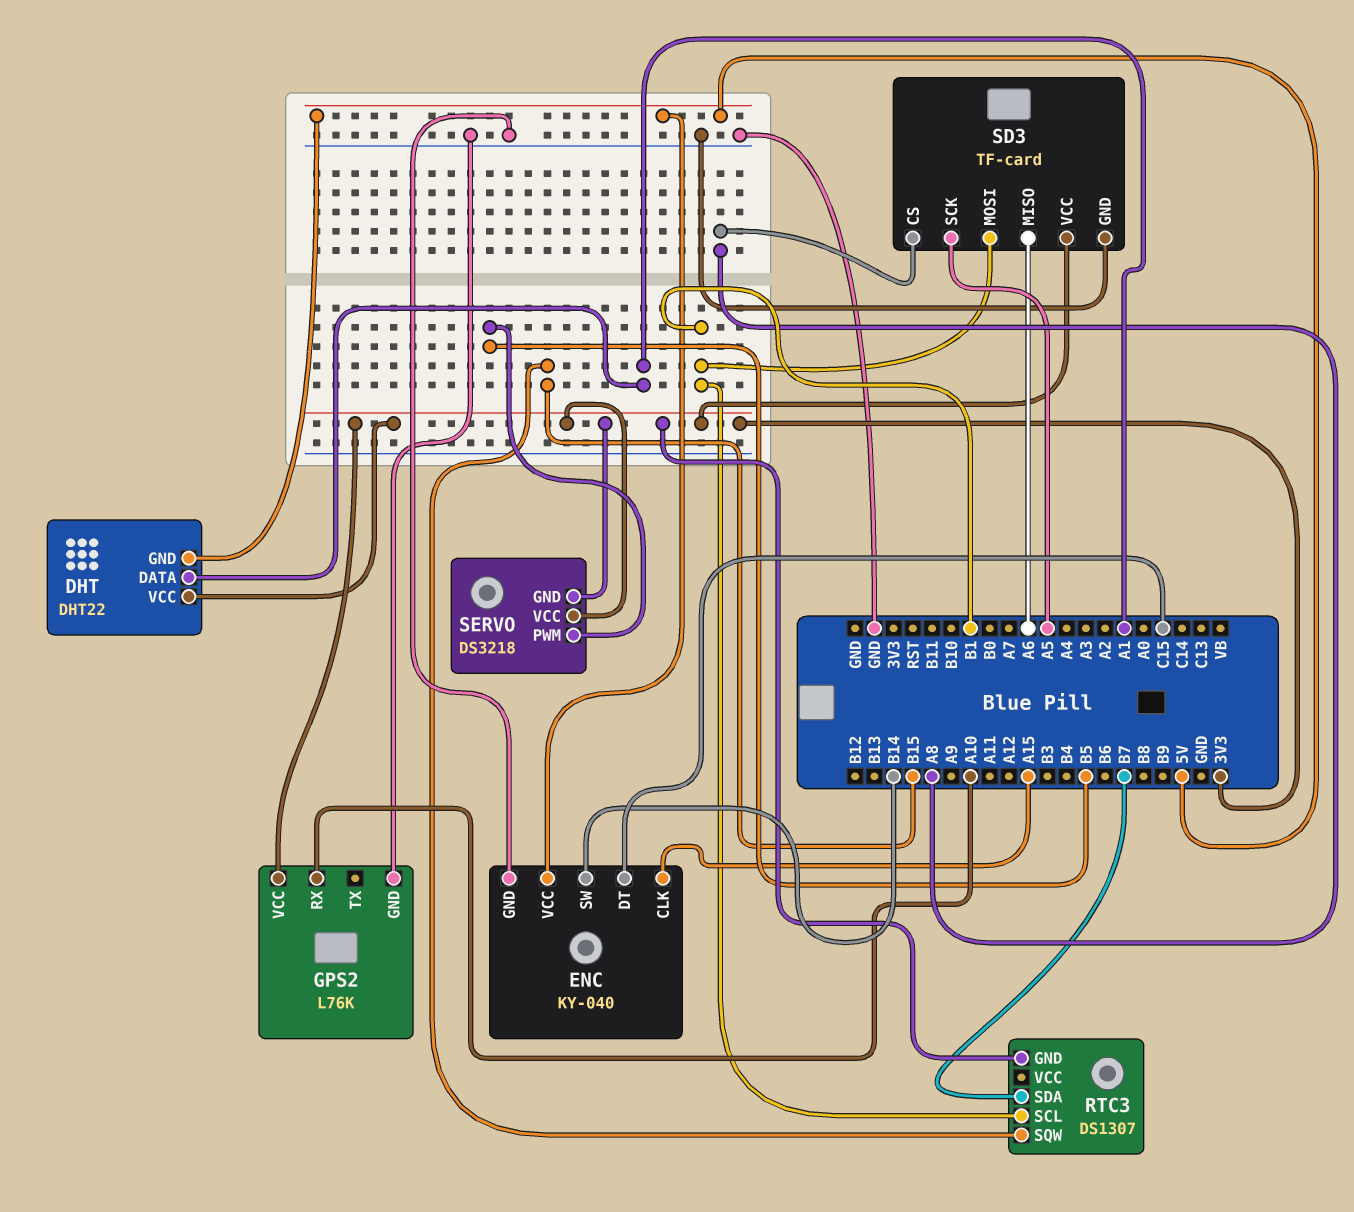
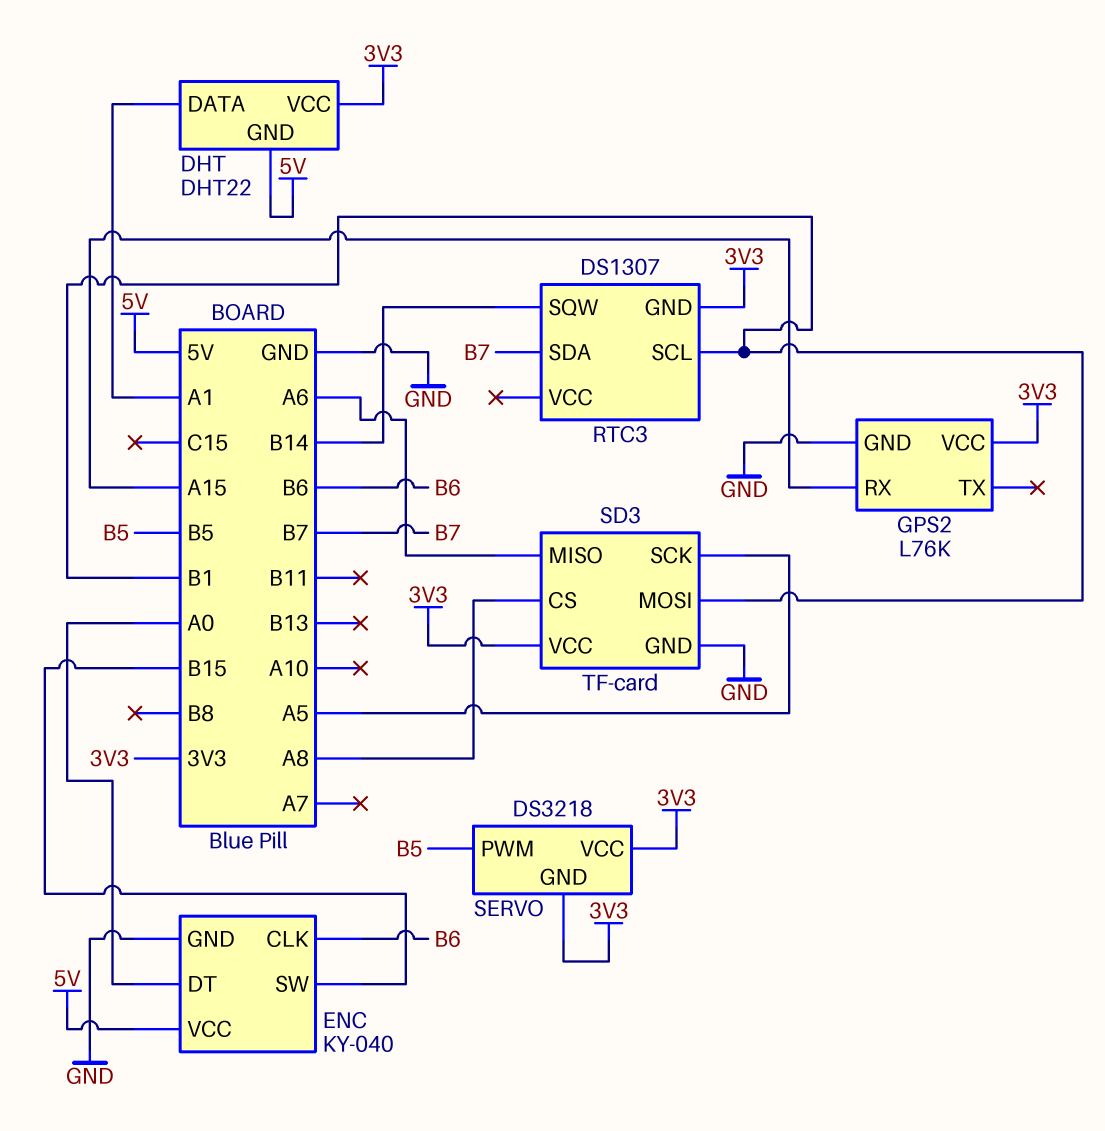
ENC pin CLK: A15 -> B6
ENC pin DT: C15 -> A0
ENC pin SW: B14 -> B15
GPS2 pin RX: A10 -> A15
RTC3 pin SQW: B15 -> B14

